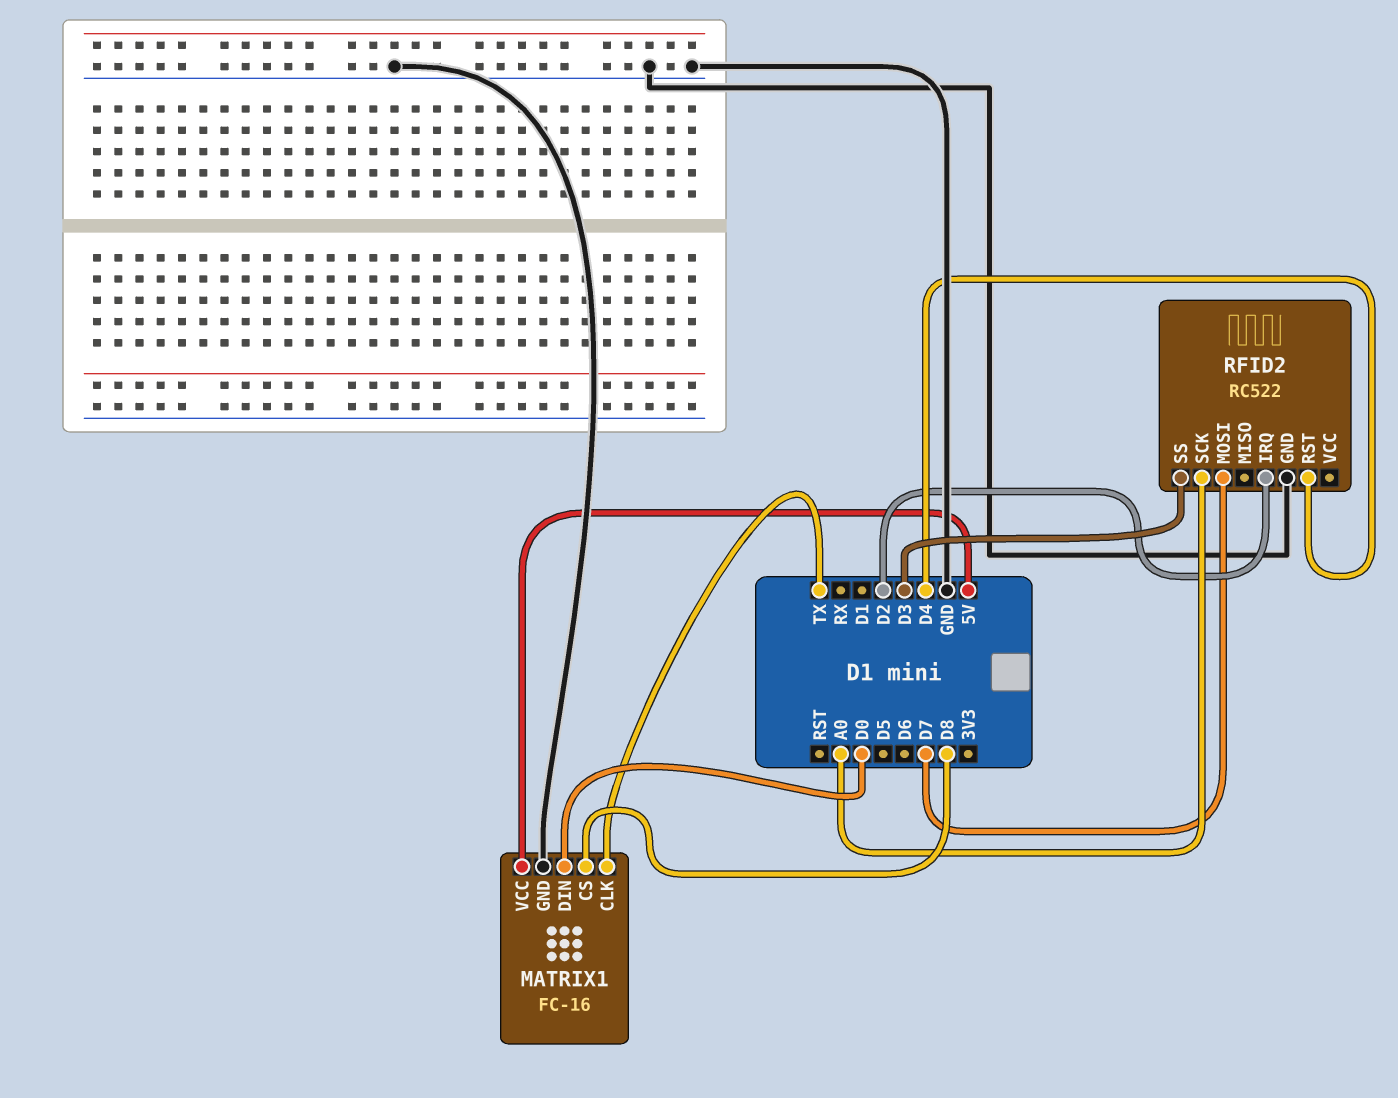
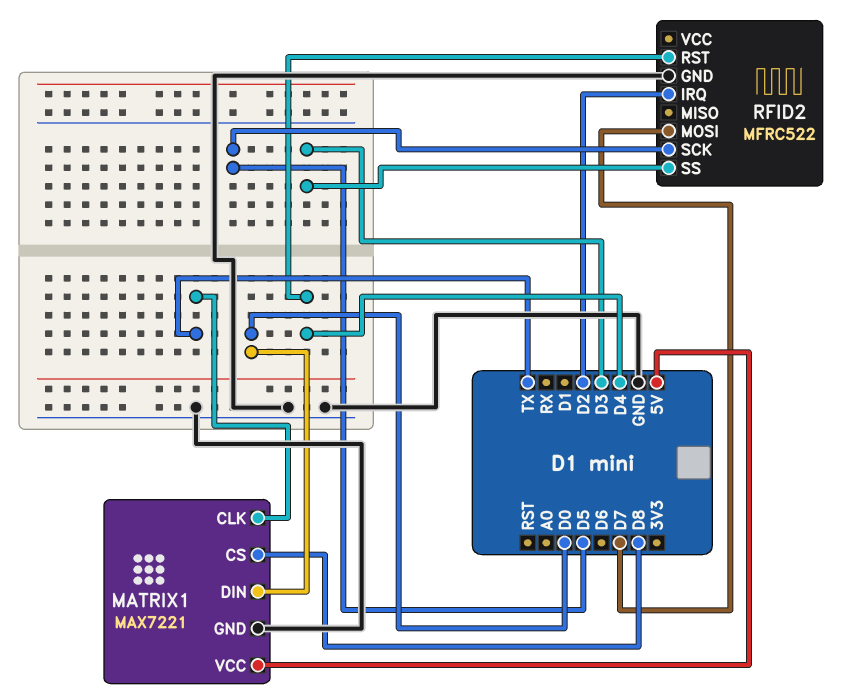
MATRIX1: FC-16 -> MAX7221
RFID2: RC522 -> MFRC522
RFID2 pin SCK: A0 -> D5

